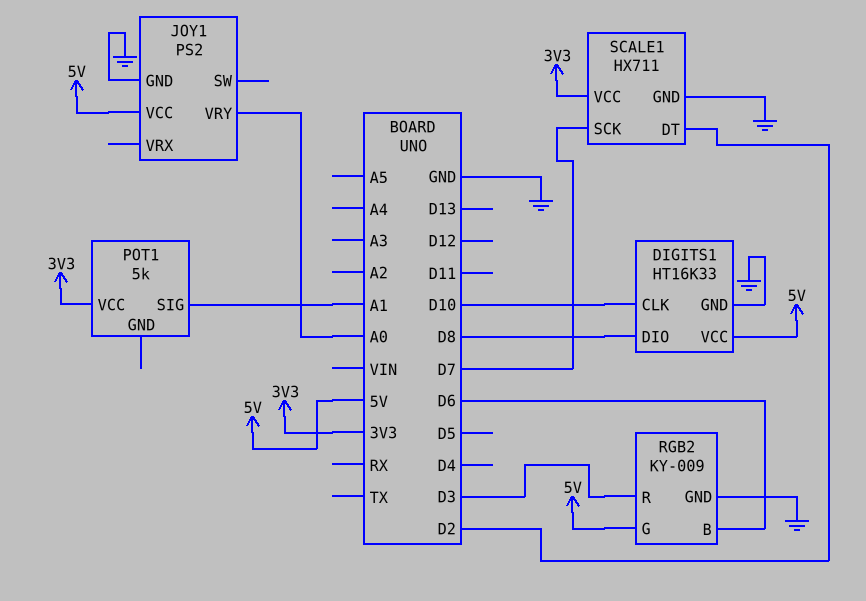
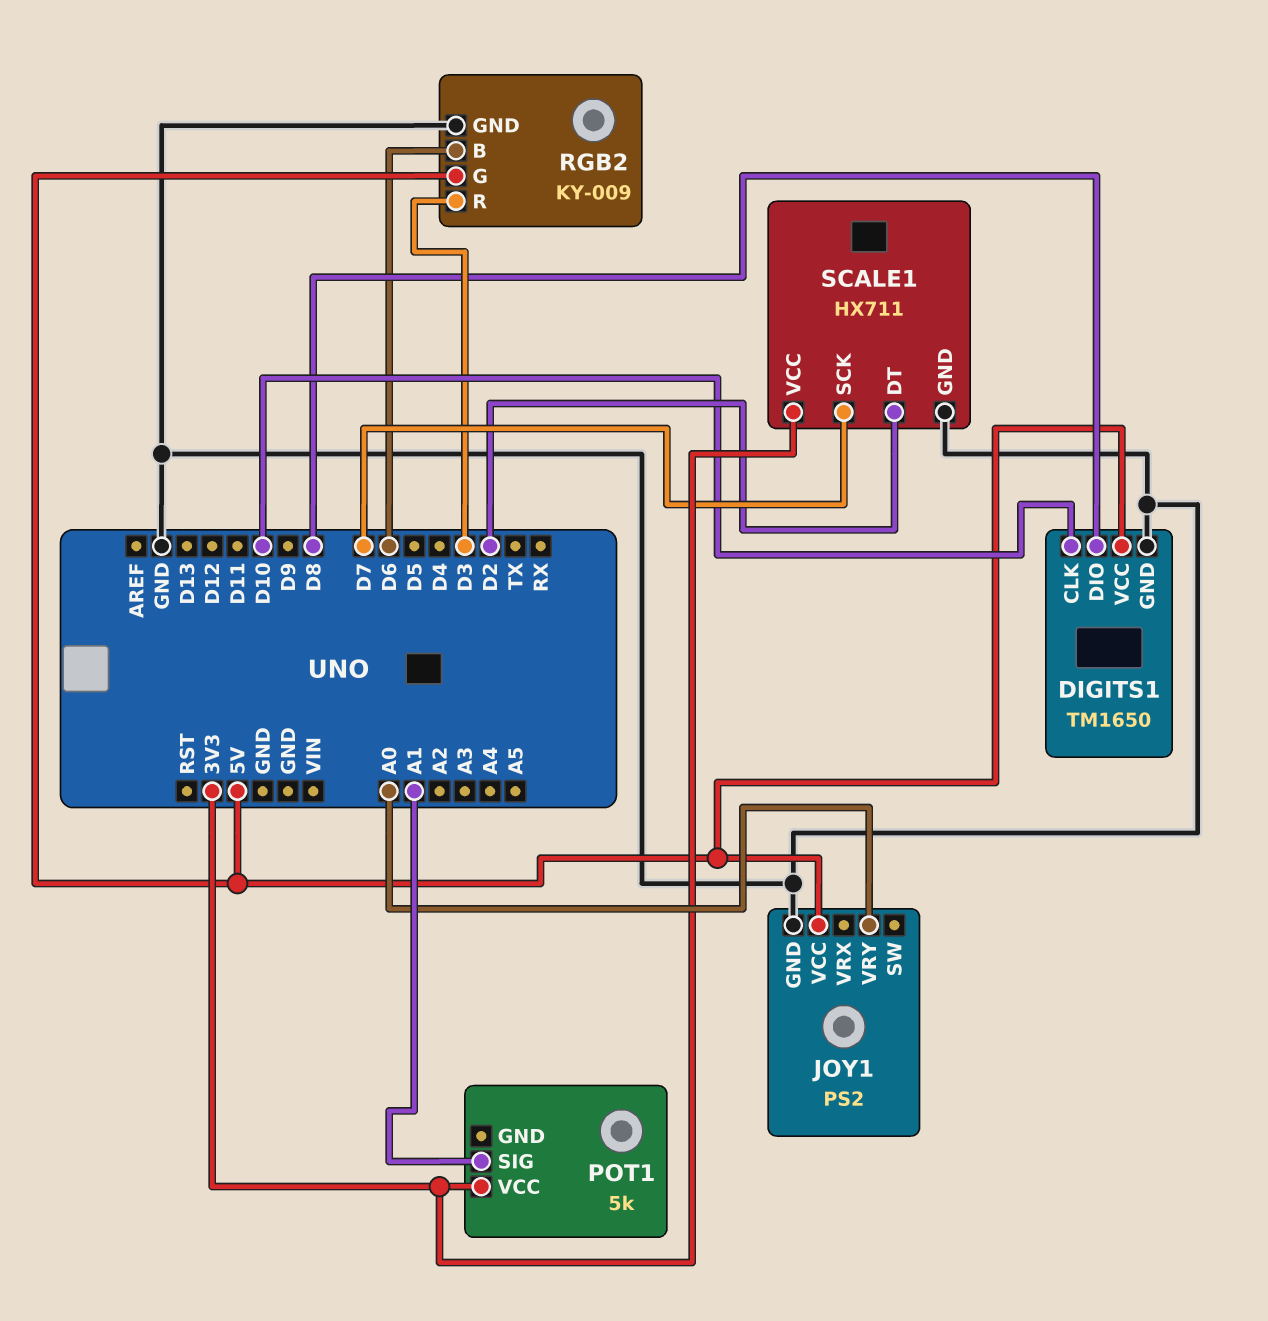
DIGITS1: HT16K33 -> TM1650

